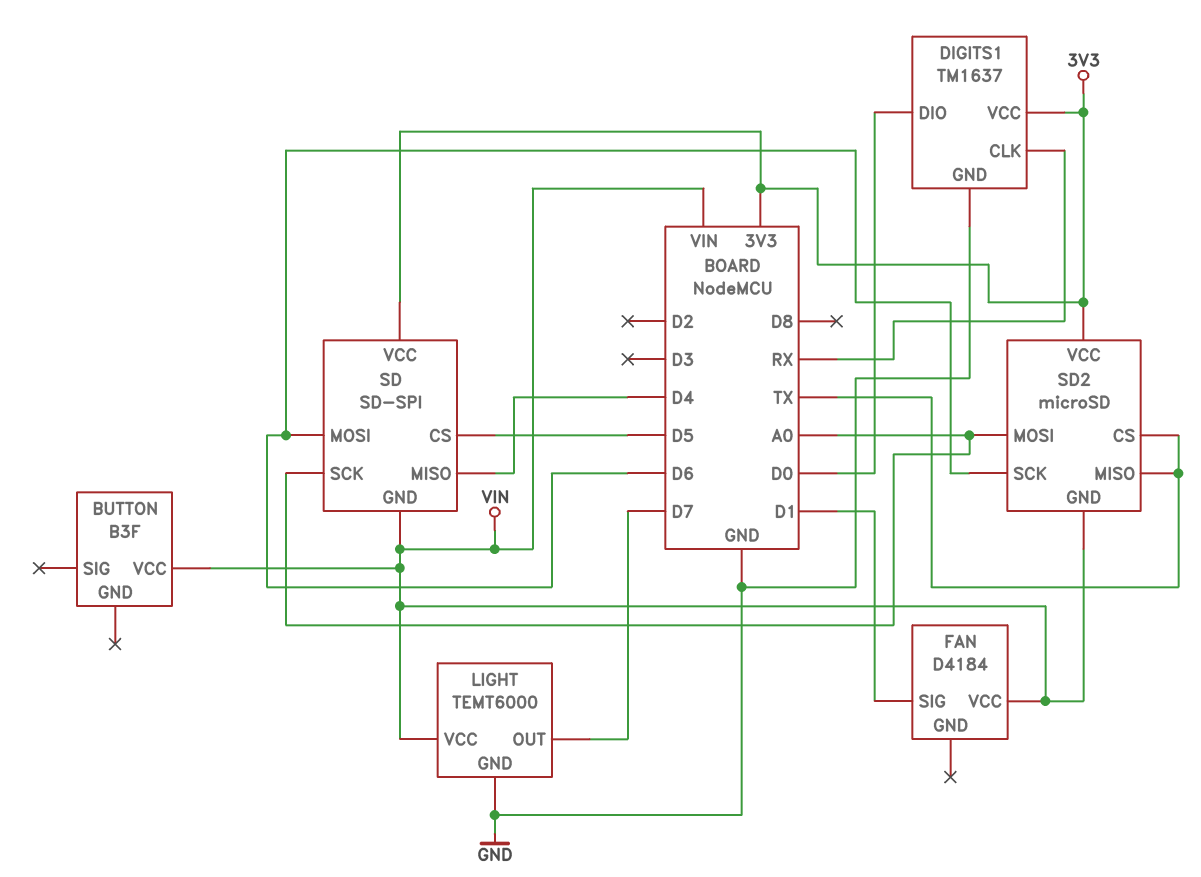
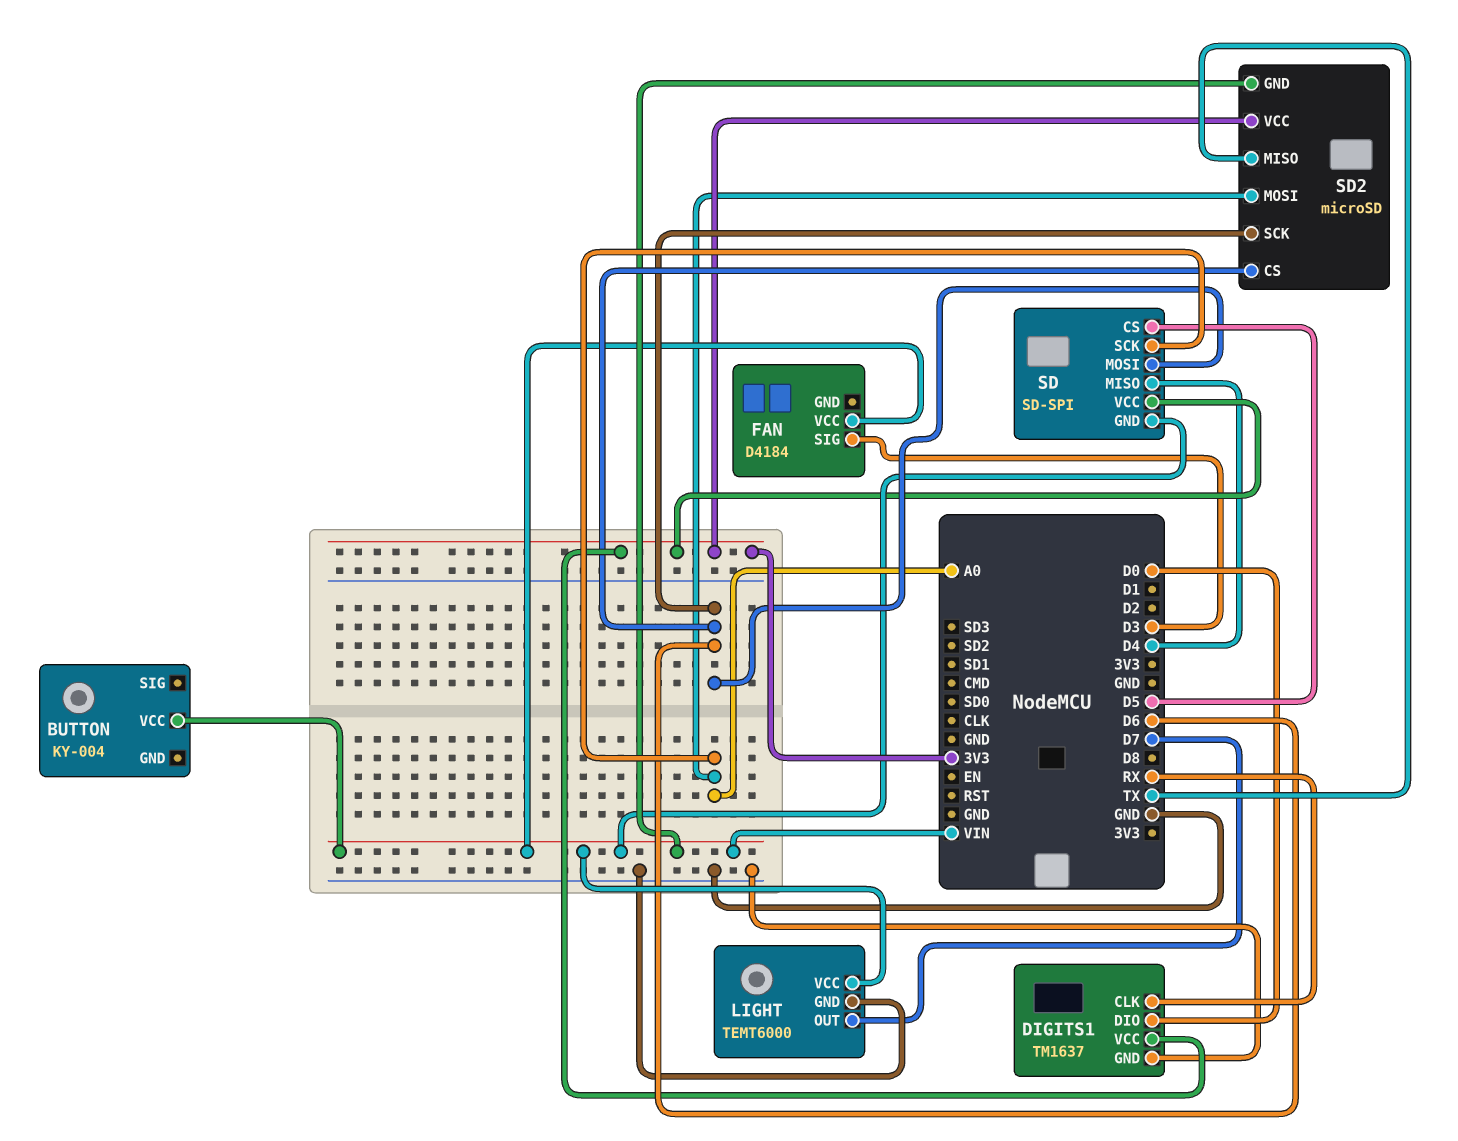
BUTTON: B3F -> KY-004
FAN pin SIG: D1 -> D3
SD2 pin CS: TX -> D6

